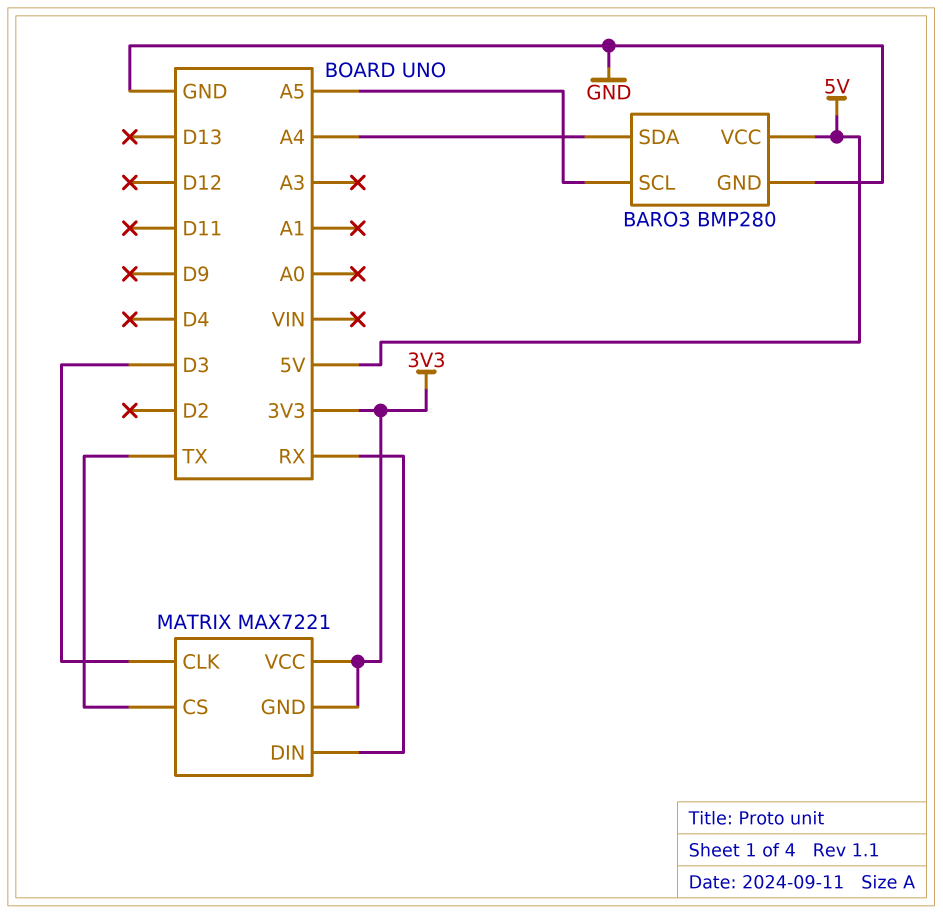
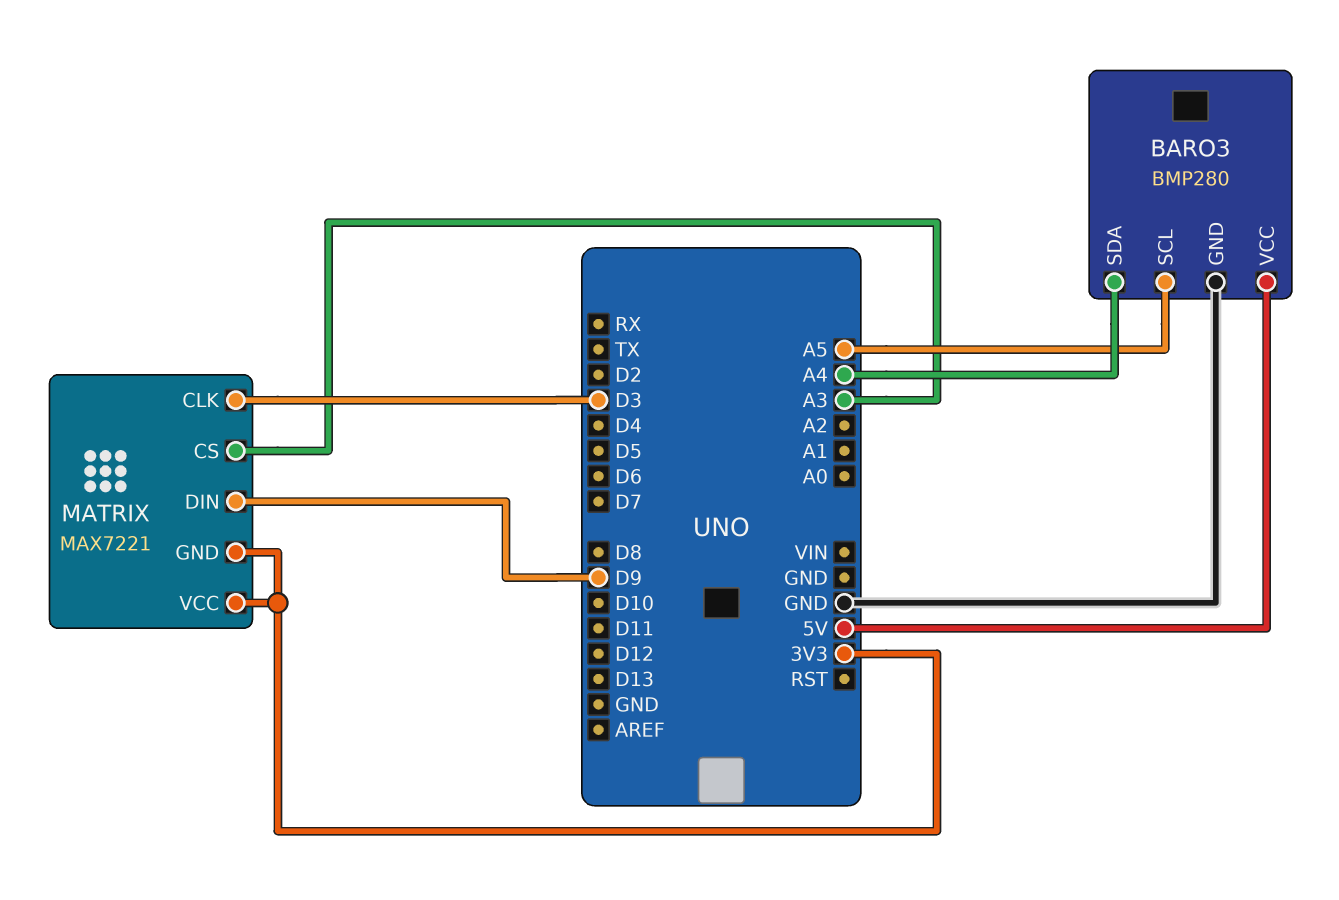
MATRIX pin CS: TX -> A3
MATRIX pin DIN: RX -> D9

